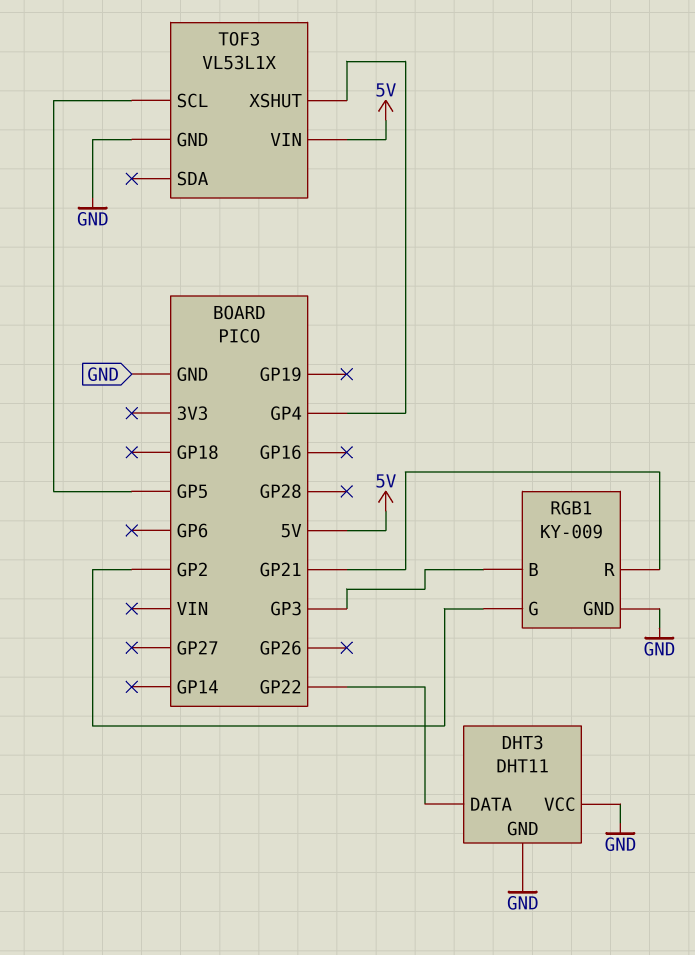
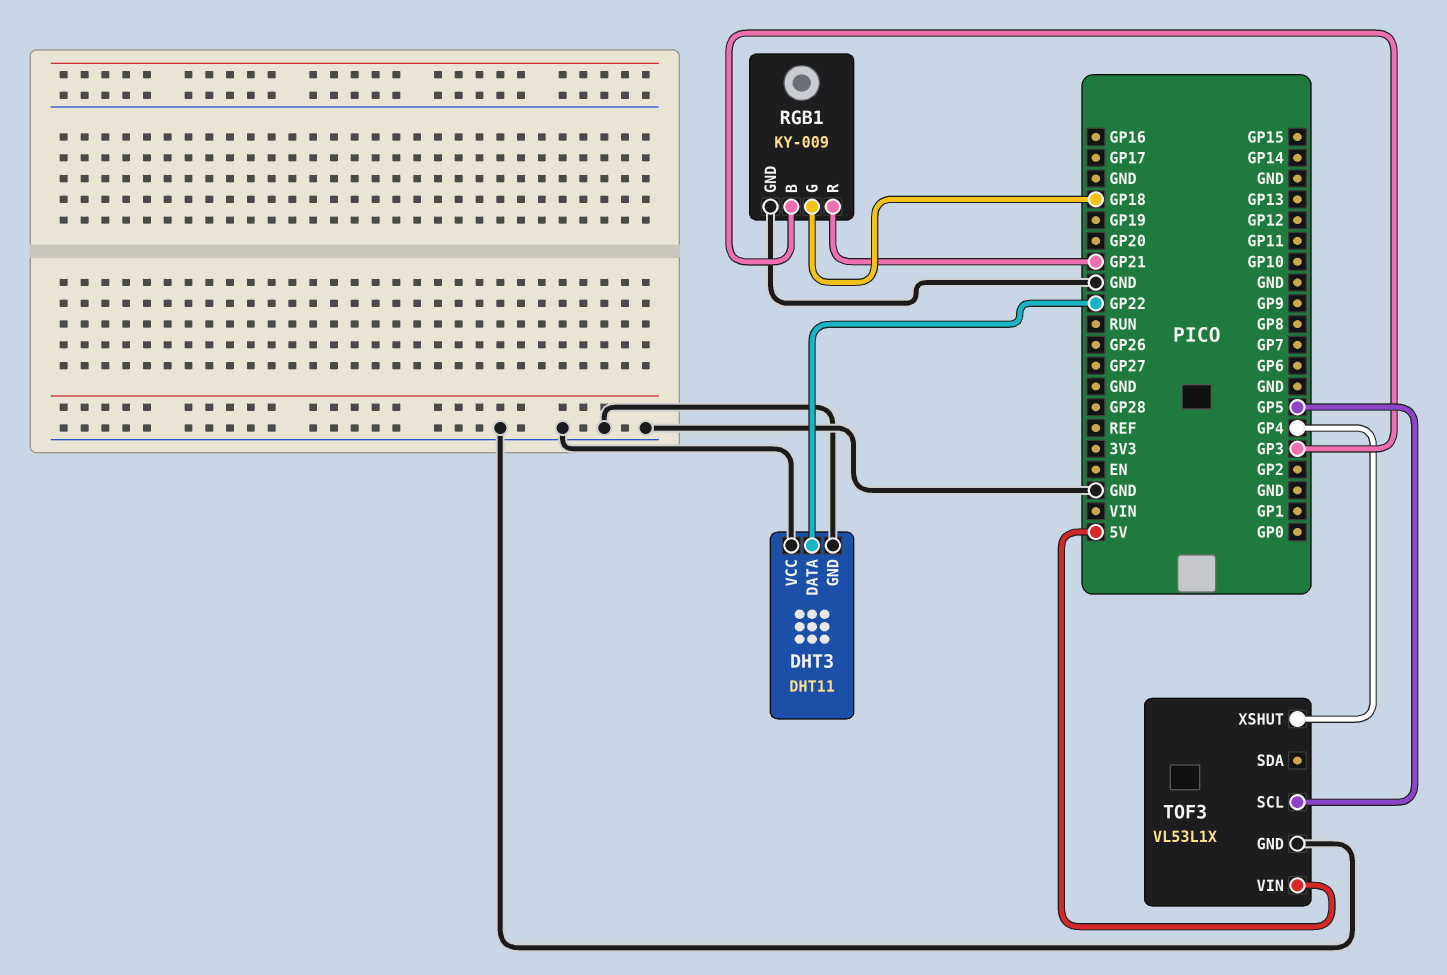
RGB1 pin G: GP2 -> GP18

